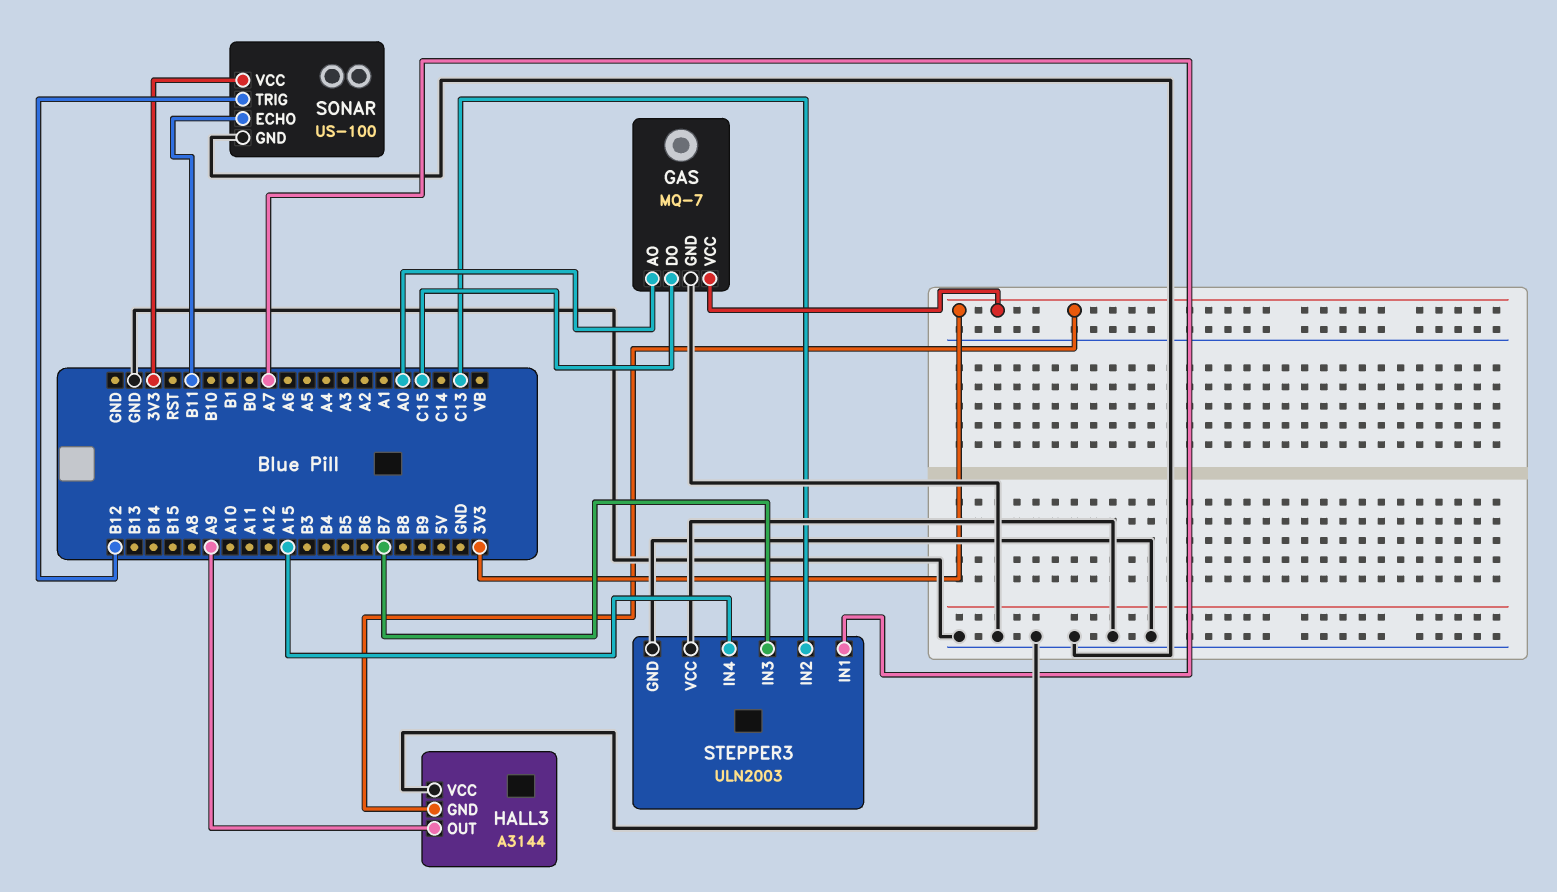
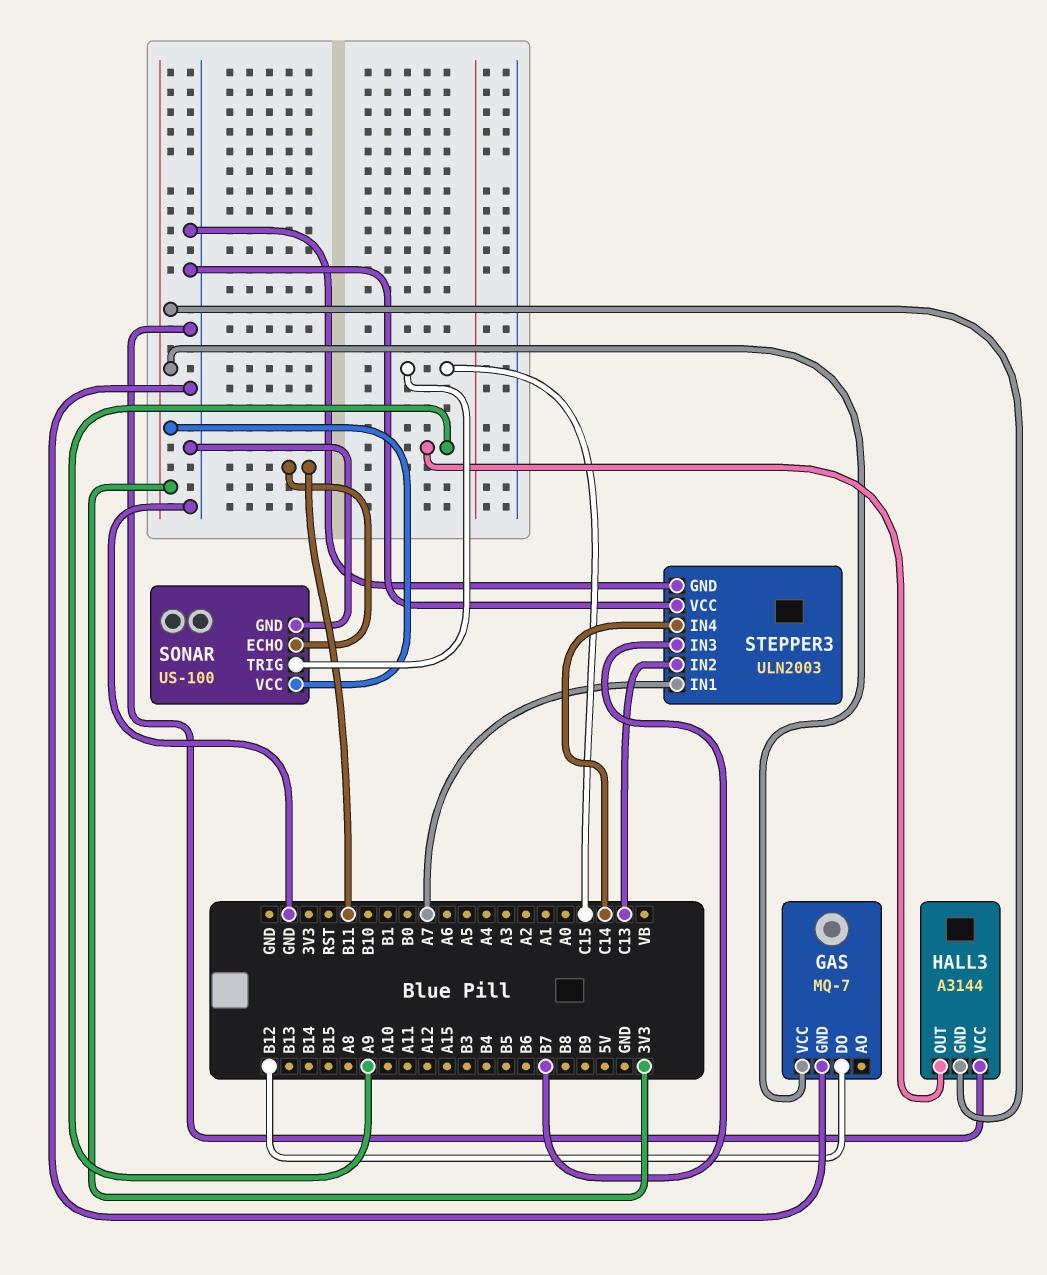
GAS pin AO: A0 -> none
GAS pin DO: C15 -> B12
SONAR pin TRIG: B12 -> C15
STEPPER3 pin IN4: A15 -> C14

